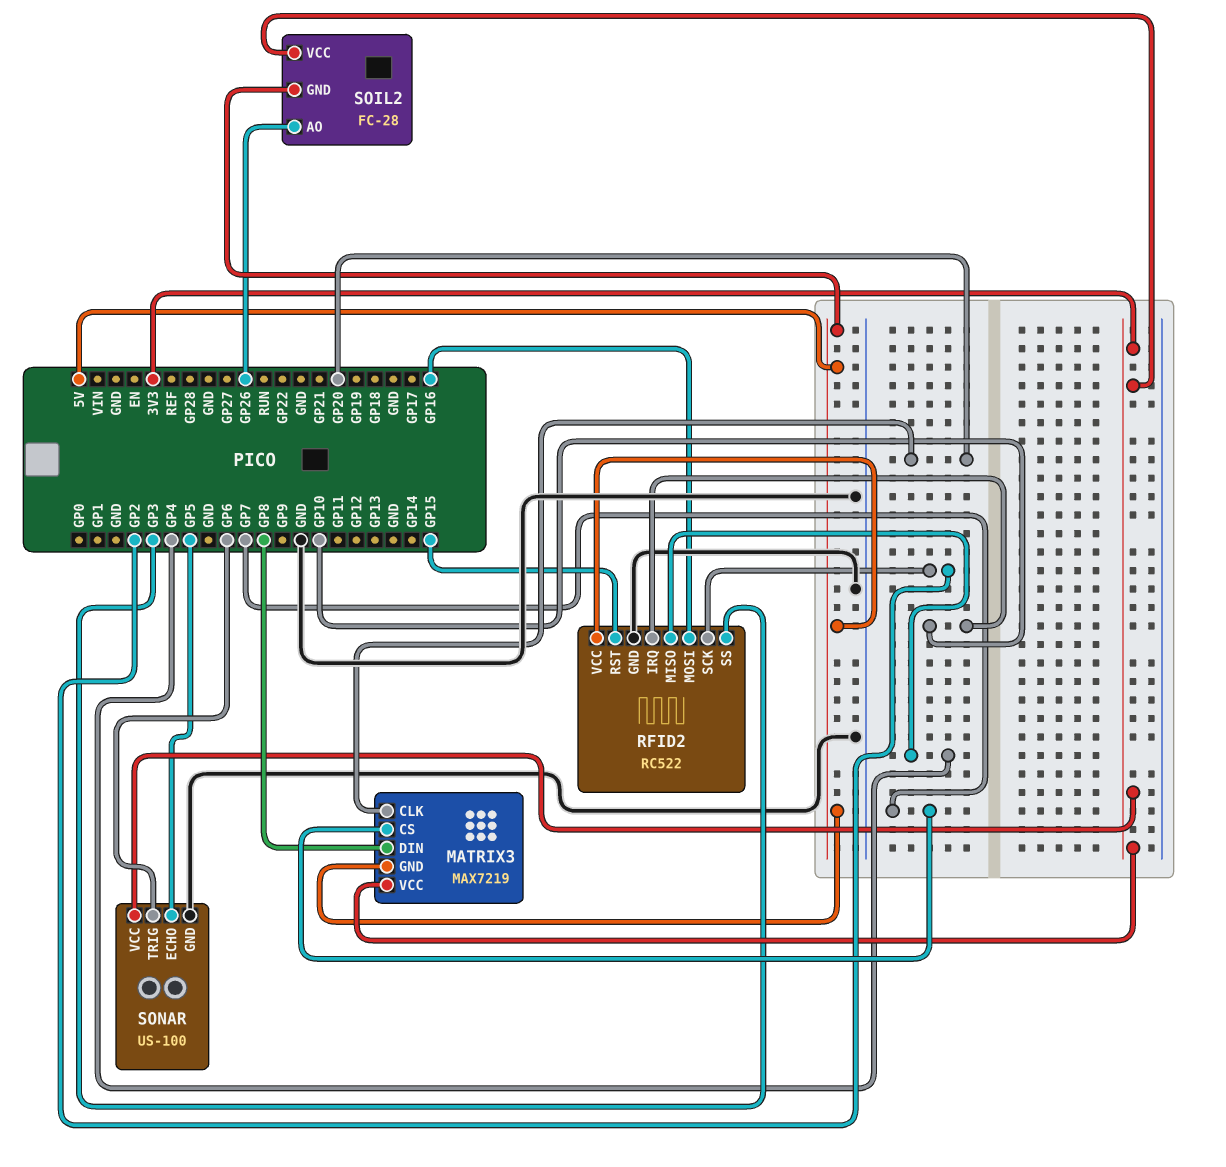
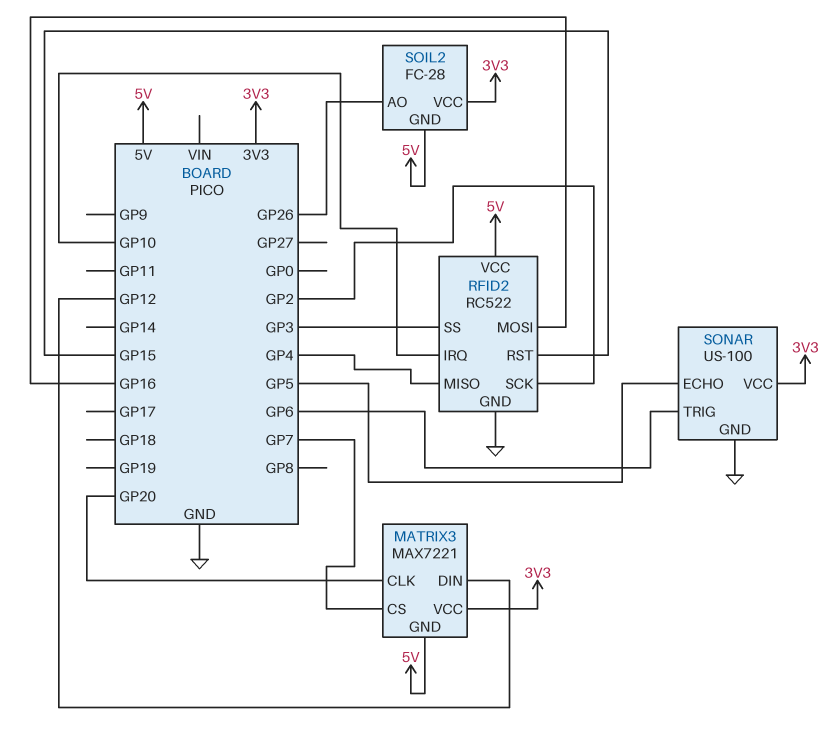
MATRIX3: MAX7219 -> MAX7221
MATRIX3 pin DIN: GP8 -> GP12

